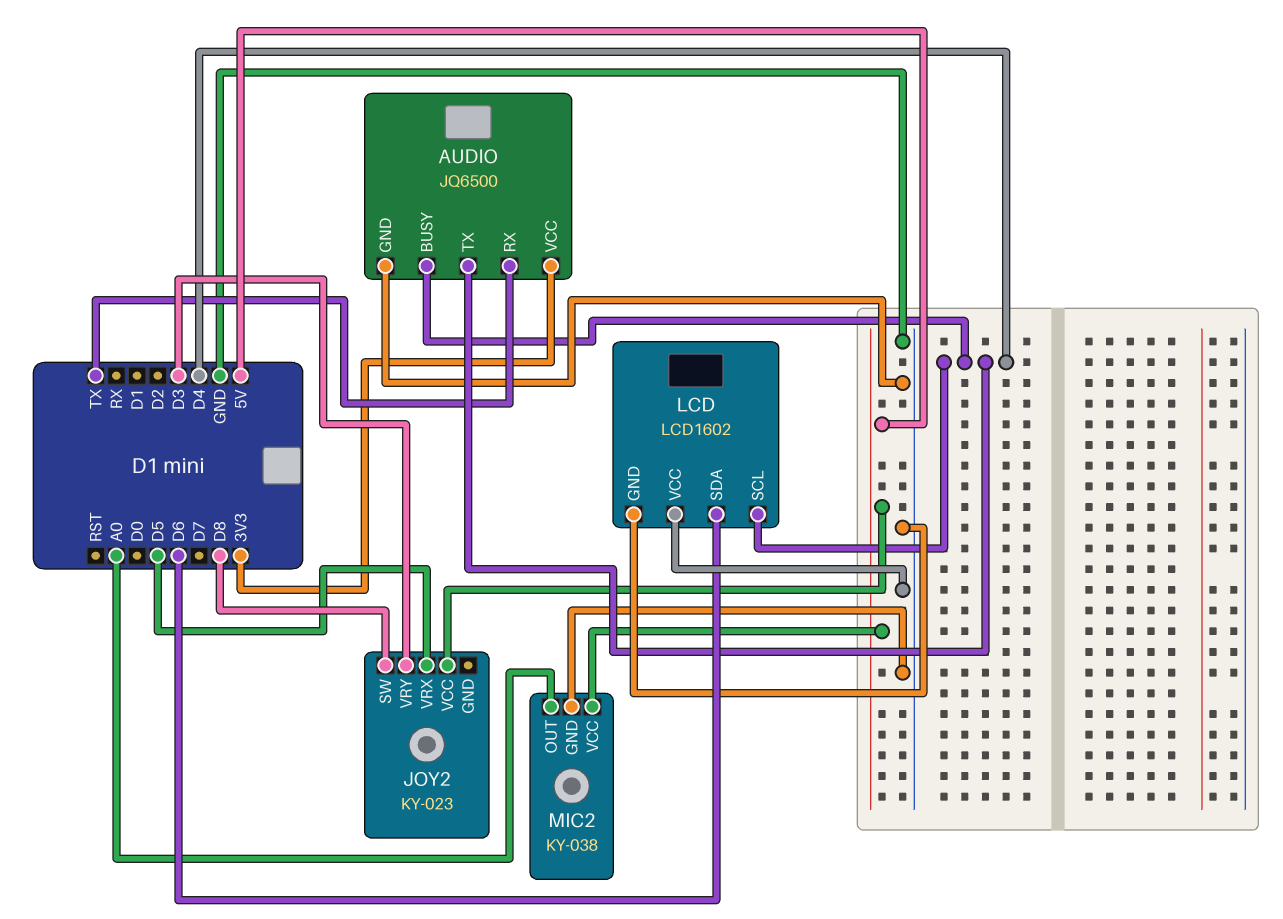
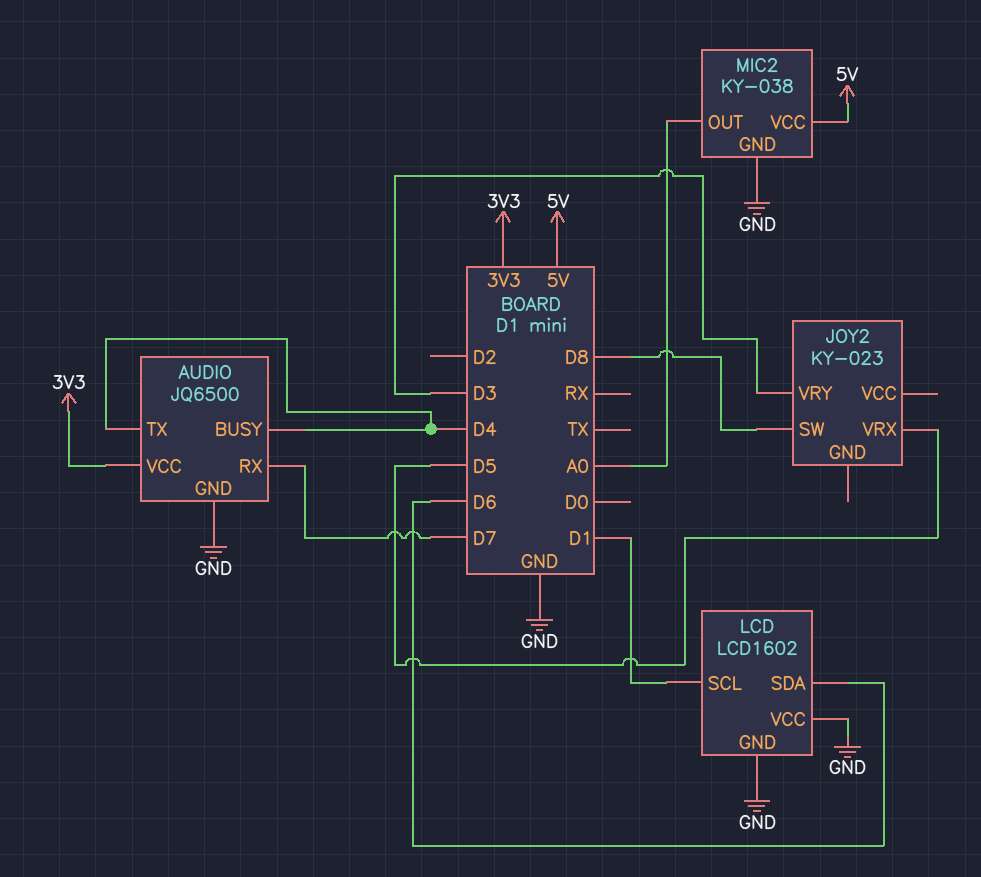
AUDIO pin RX: TX -> D7
JOY2 pin VCC: 5V -> none
LCD pin SCL: D4 -> D1

